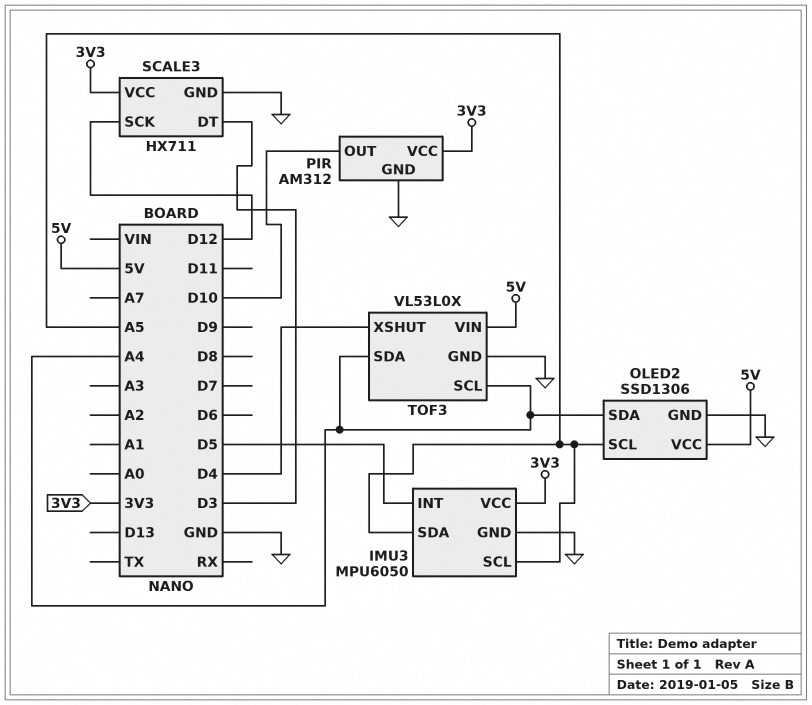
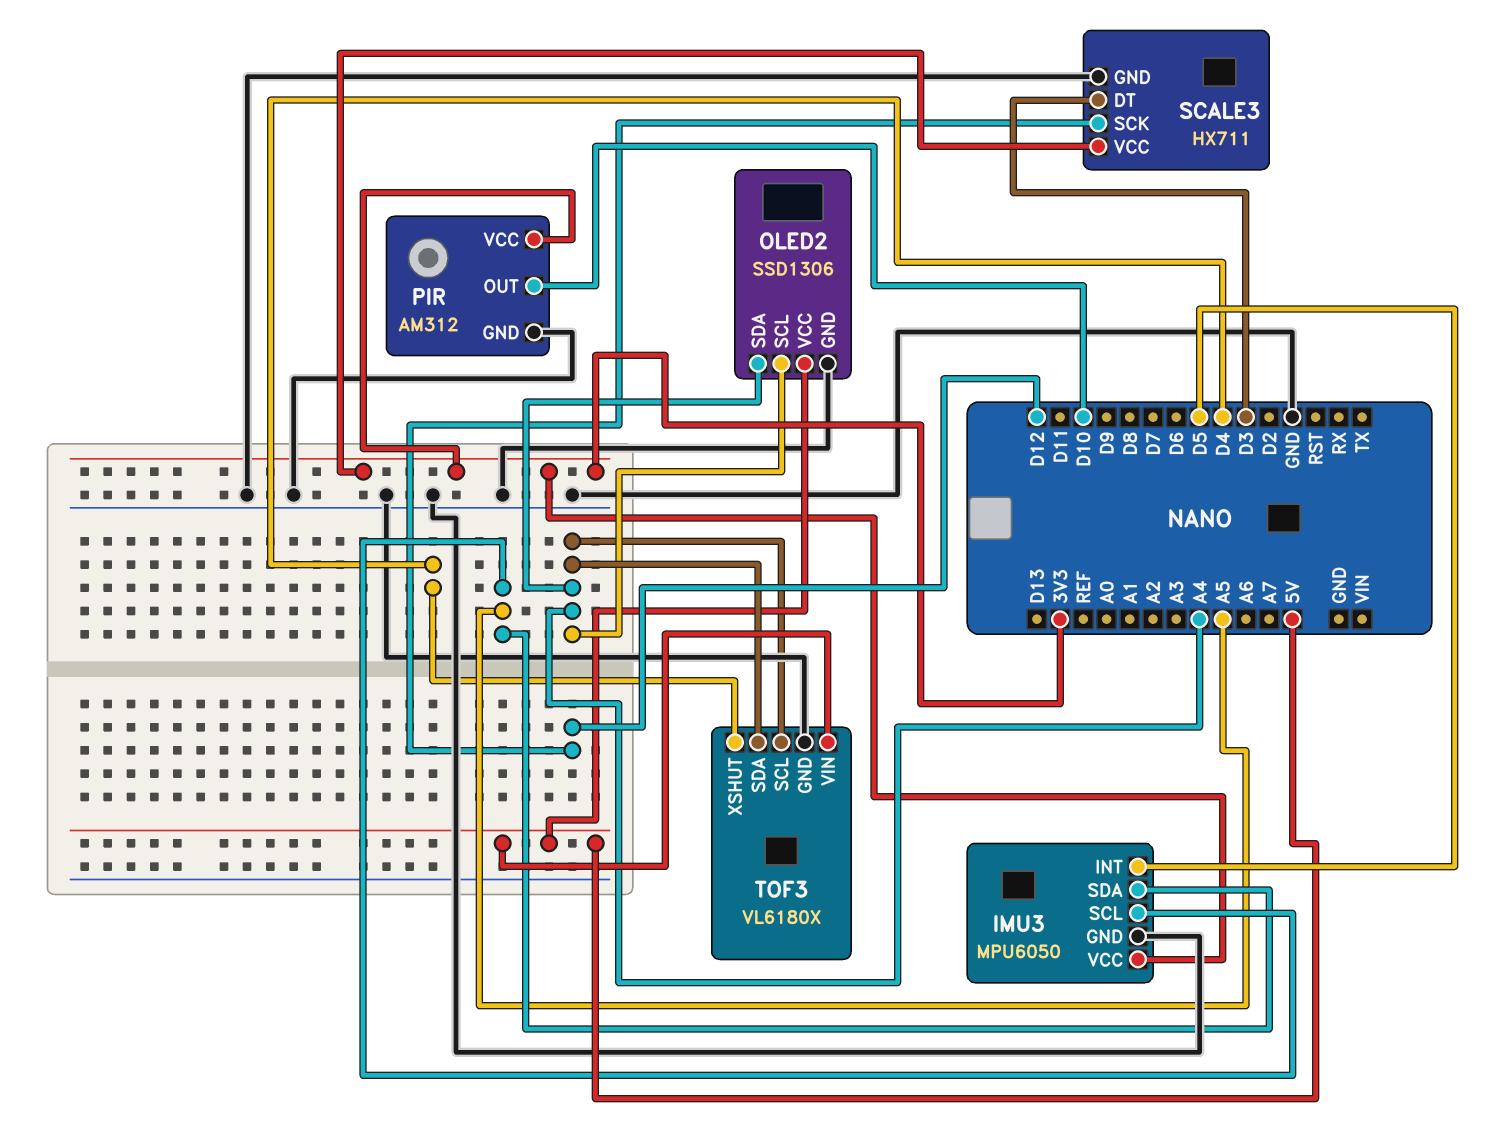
OLED2 pin SCL: A5 -> A4
TOF3: VL53L0X -> VL6180X

